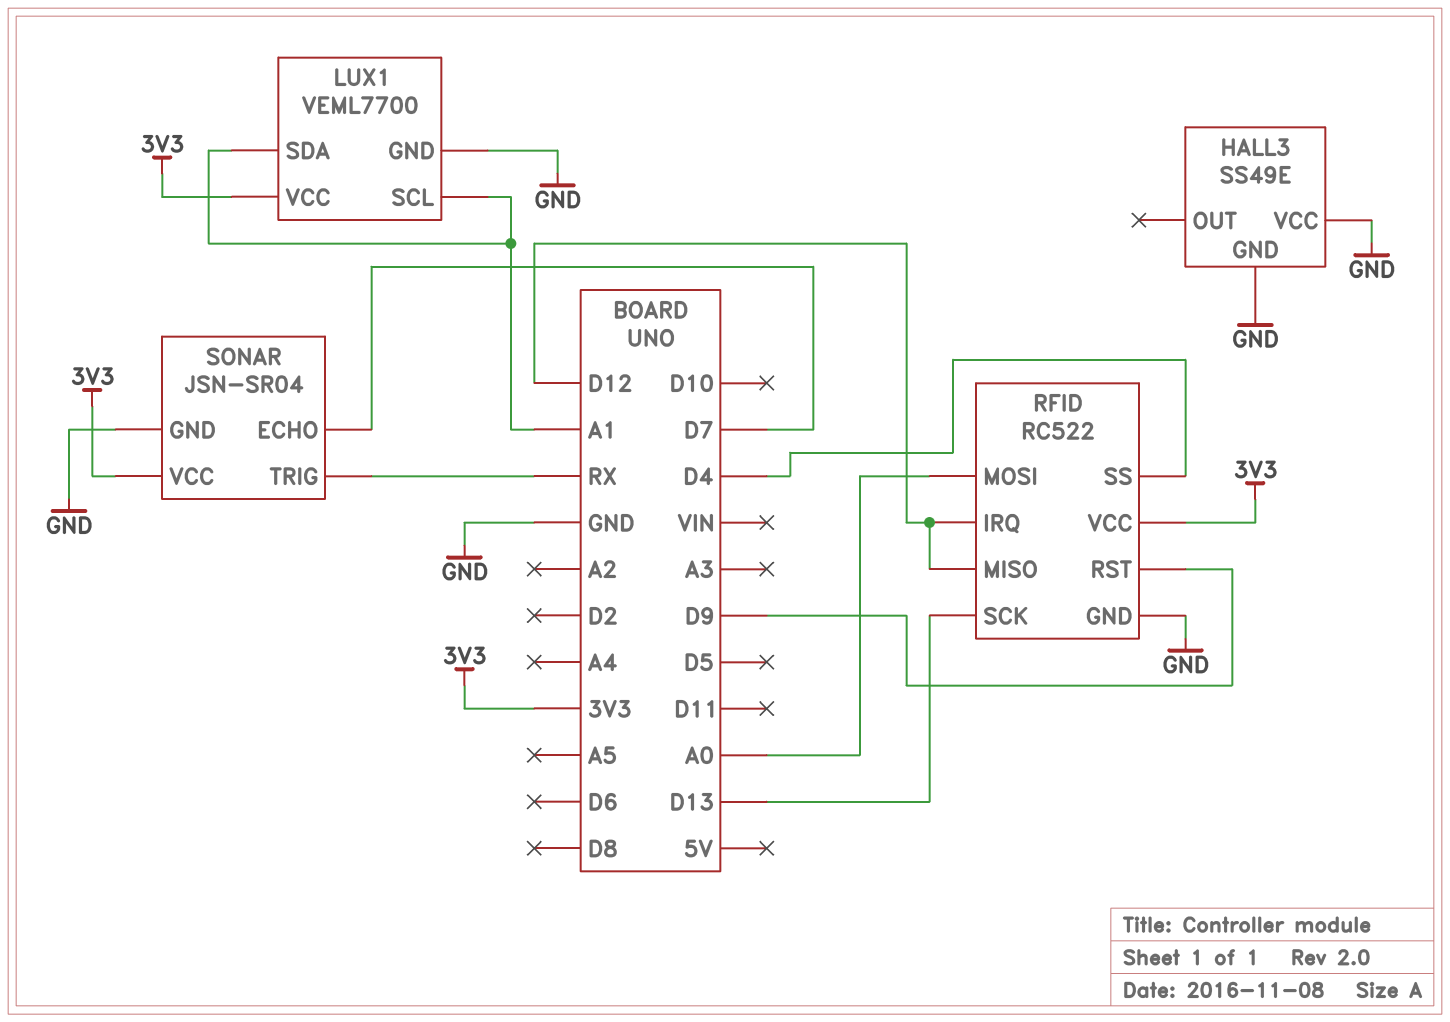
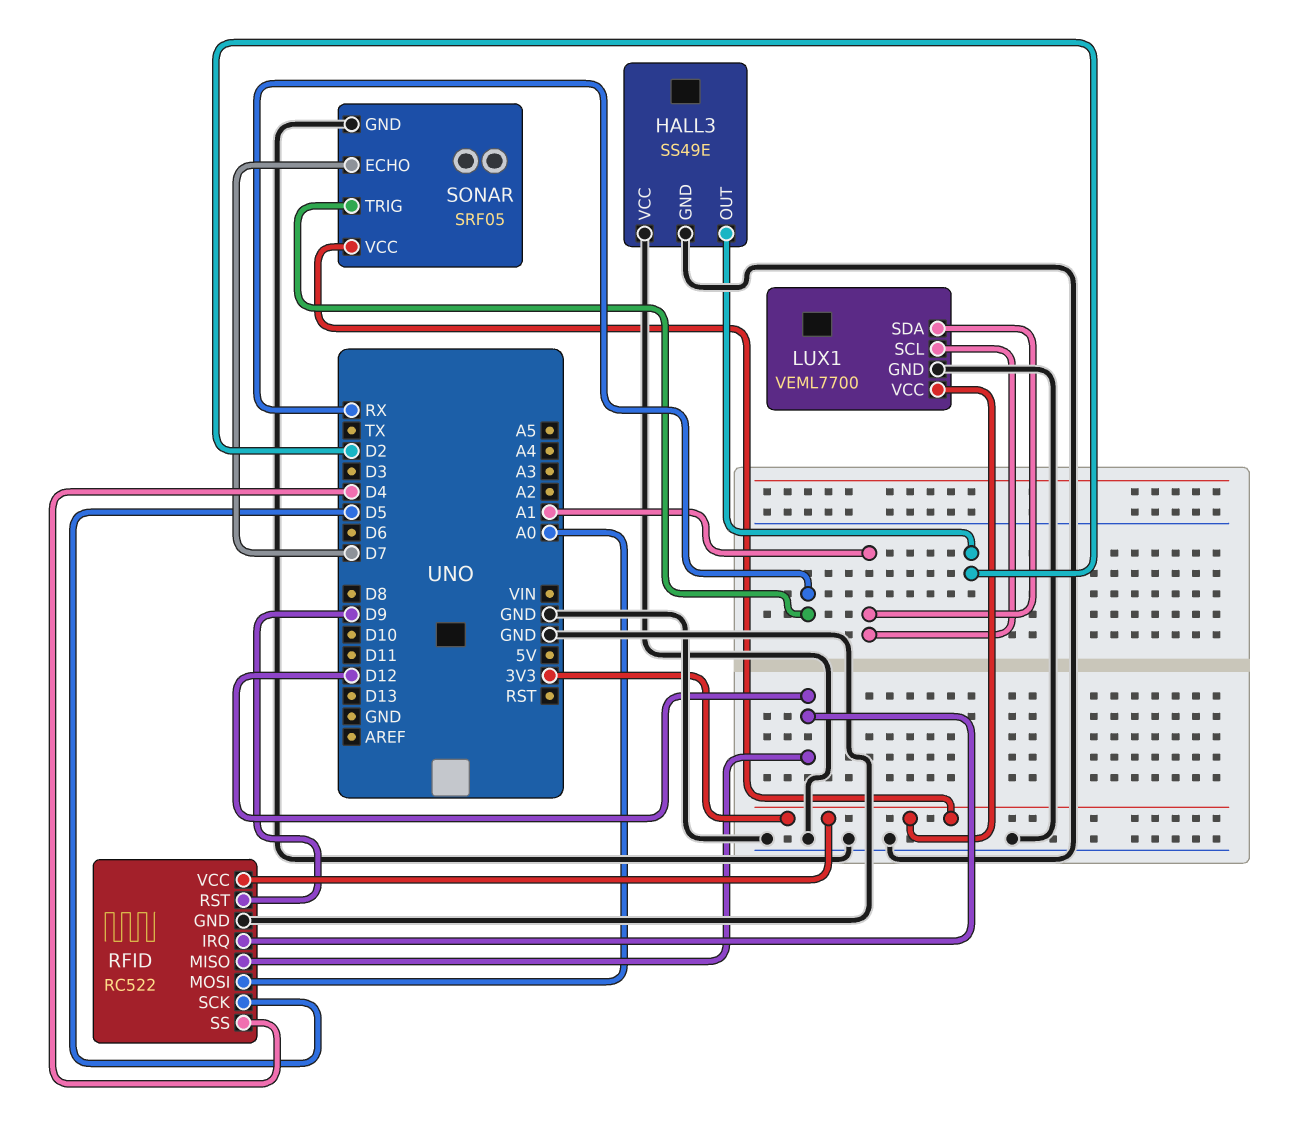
HALL3 pin OUT: none -> D2
RFID pin SCK: D13 -> D5
SONAR: JSN-SR04 -> SRF05

